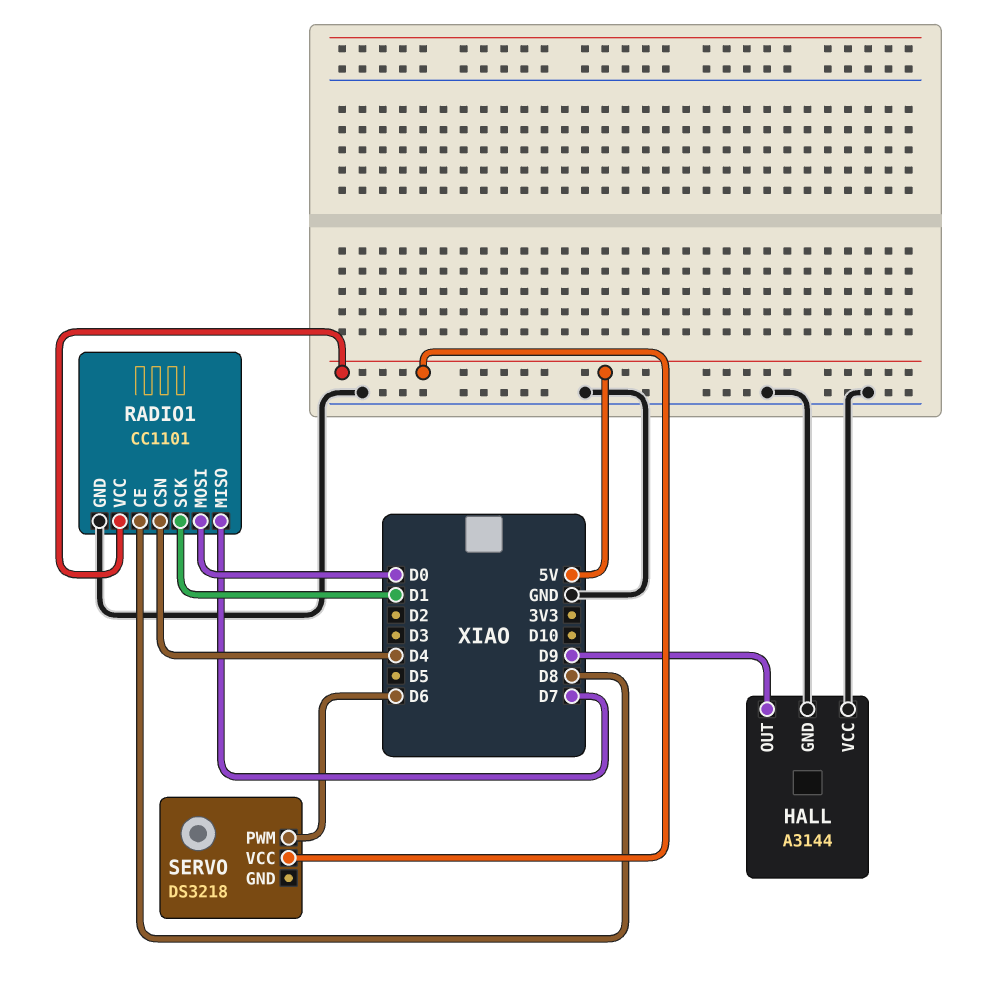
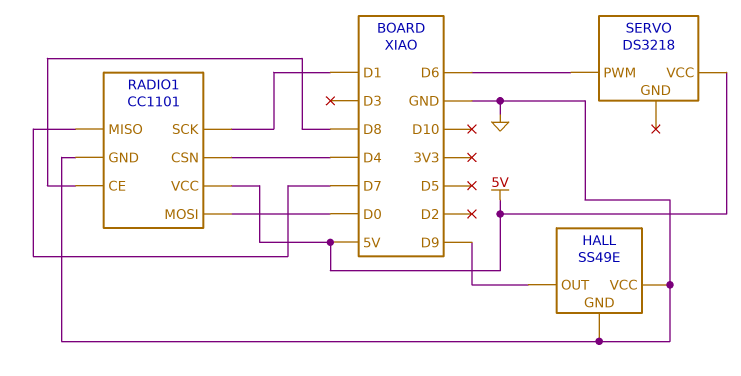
HALL: A3144 -> SS49E

